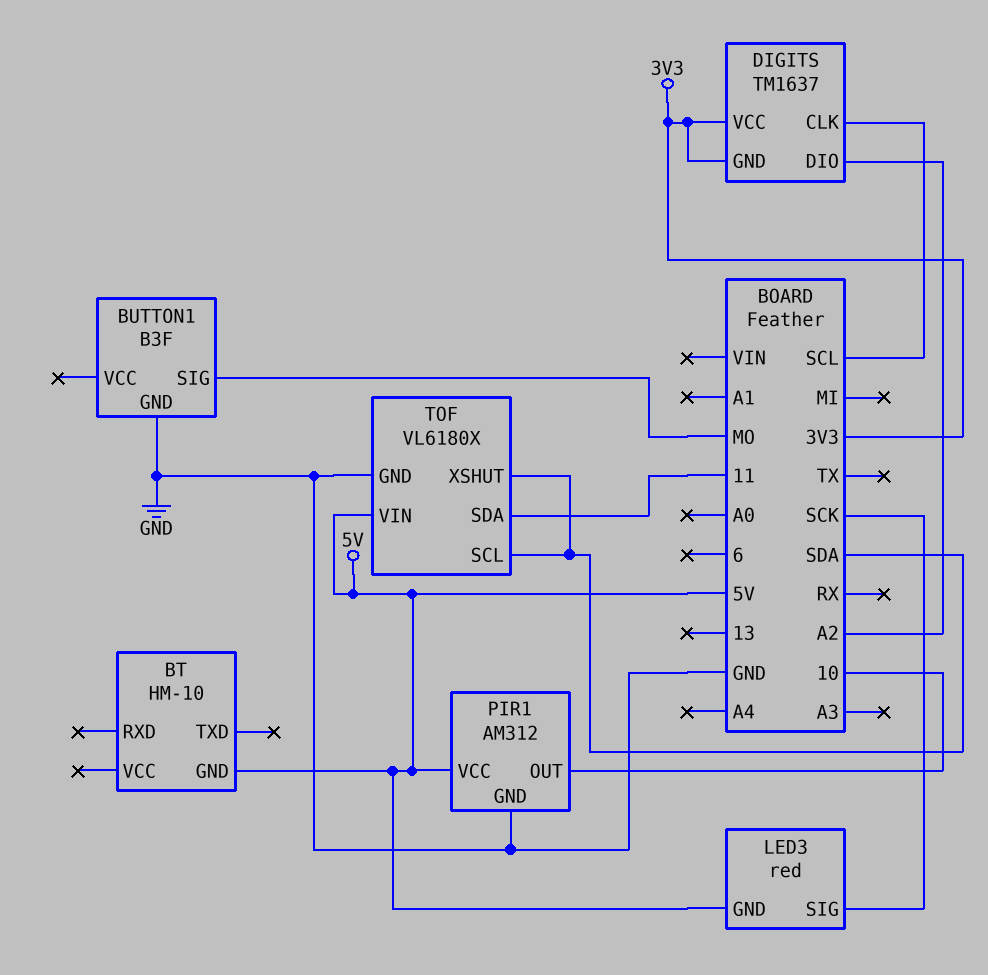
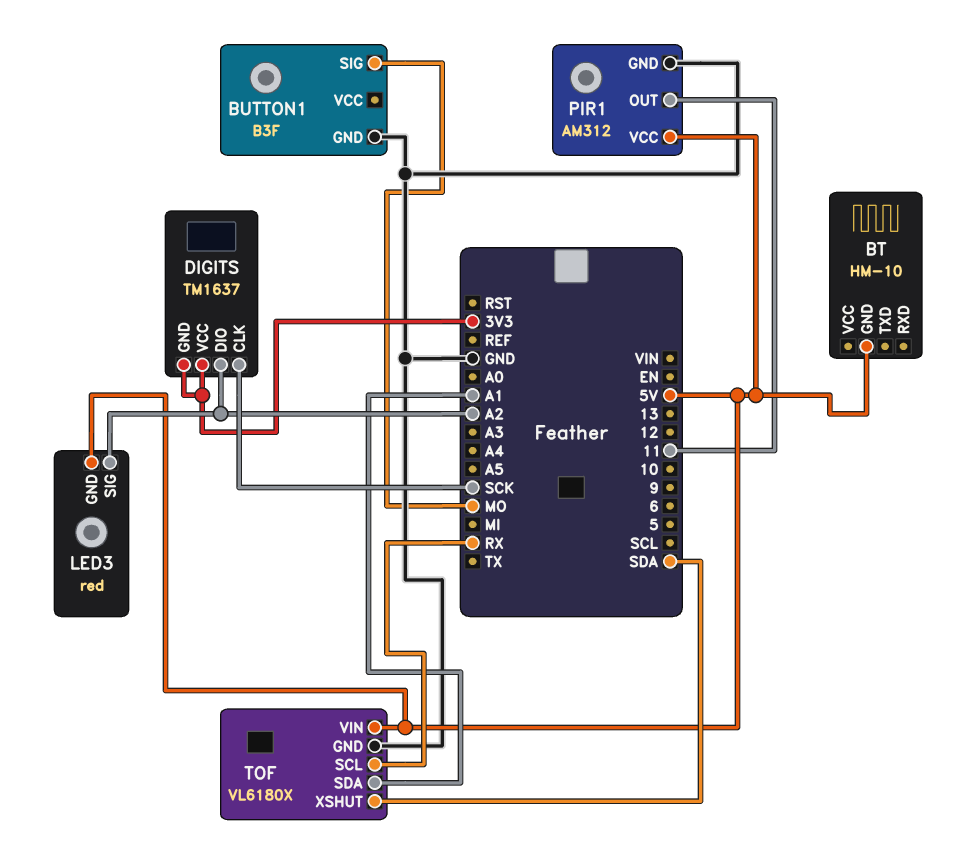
DIGITS pin CLK: SCL -> SCK
LED3 pin SIG: SCK -> A2
PIR1 pin OUT: 10 -> 11
TOF pin SCL: SDA -> RX
TOF pin SDA: 11 -> A1

